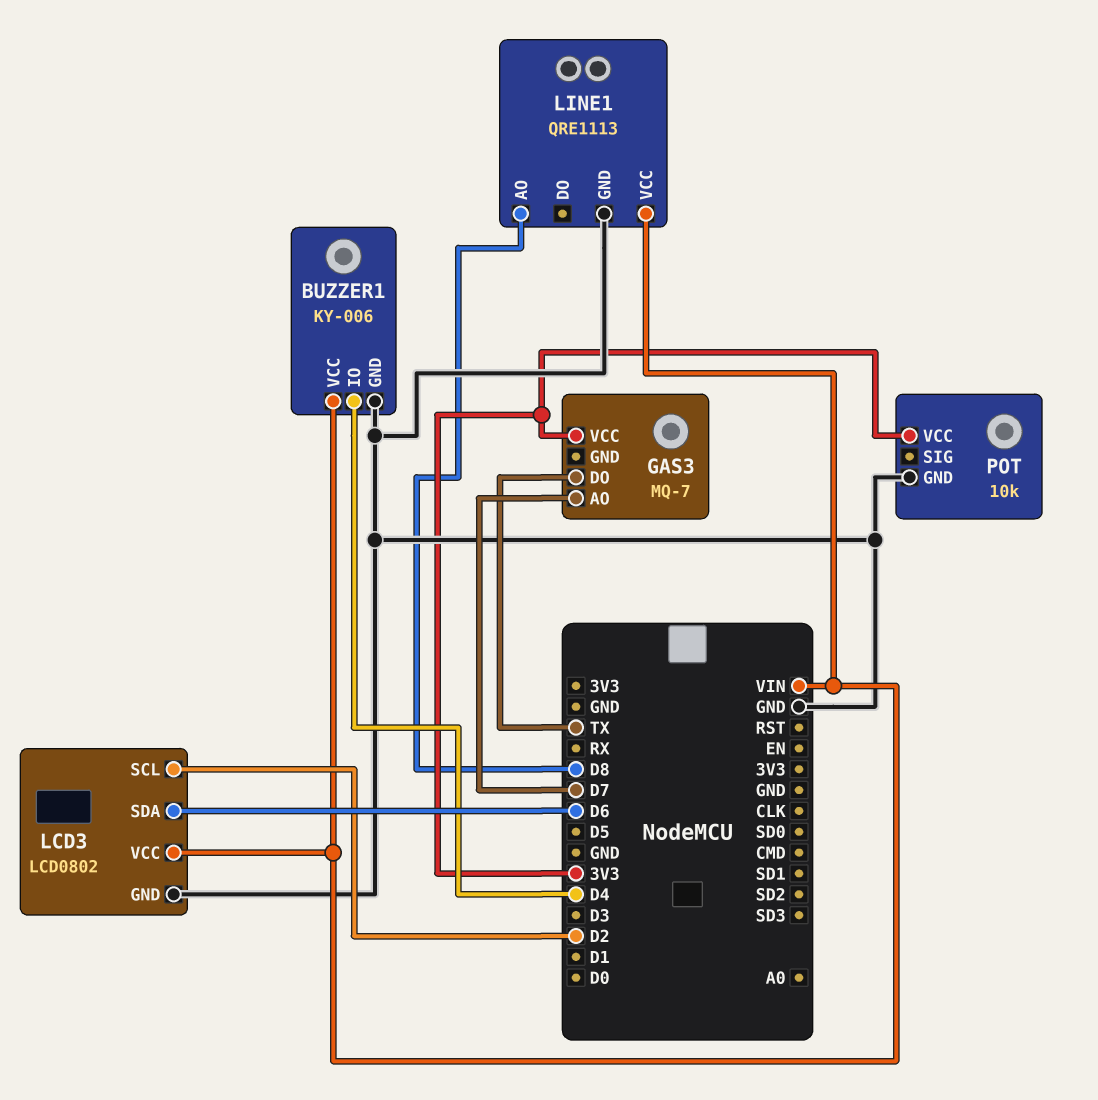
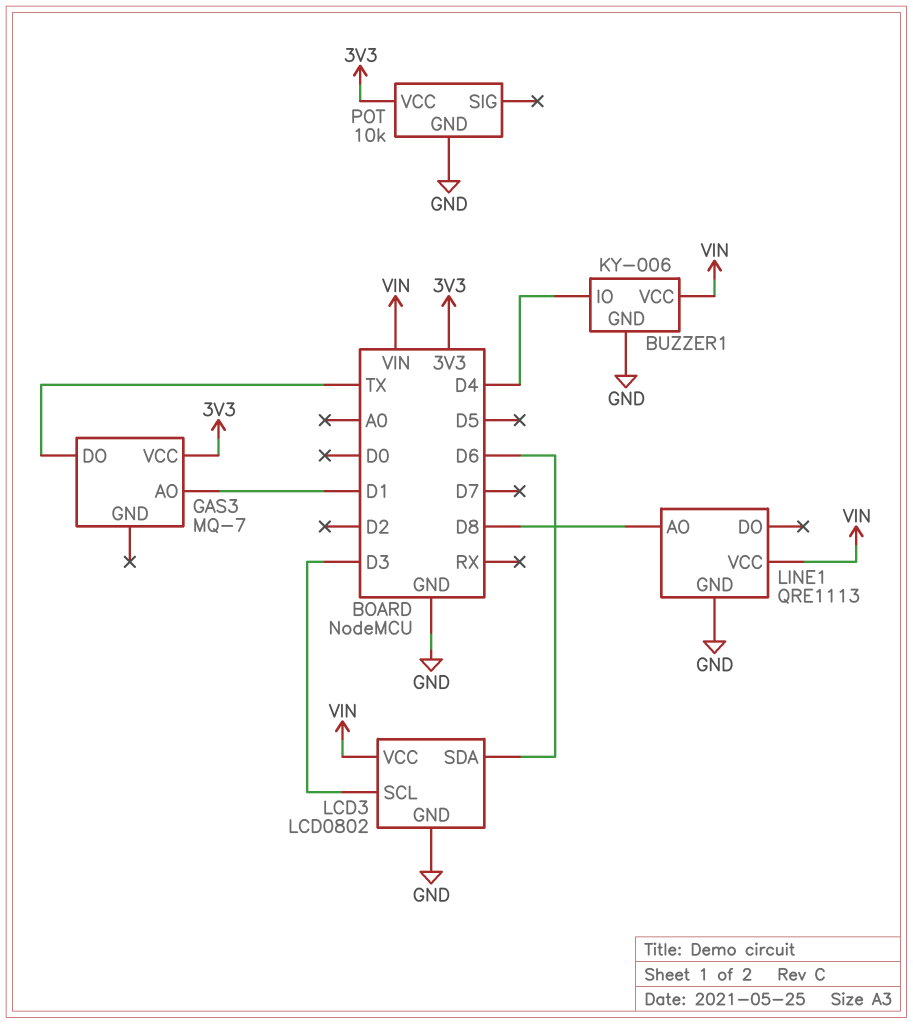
GAS3 pin AO: D7 -> D1
LCD3 pin SCL: D2 -> D3

